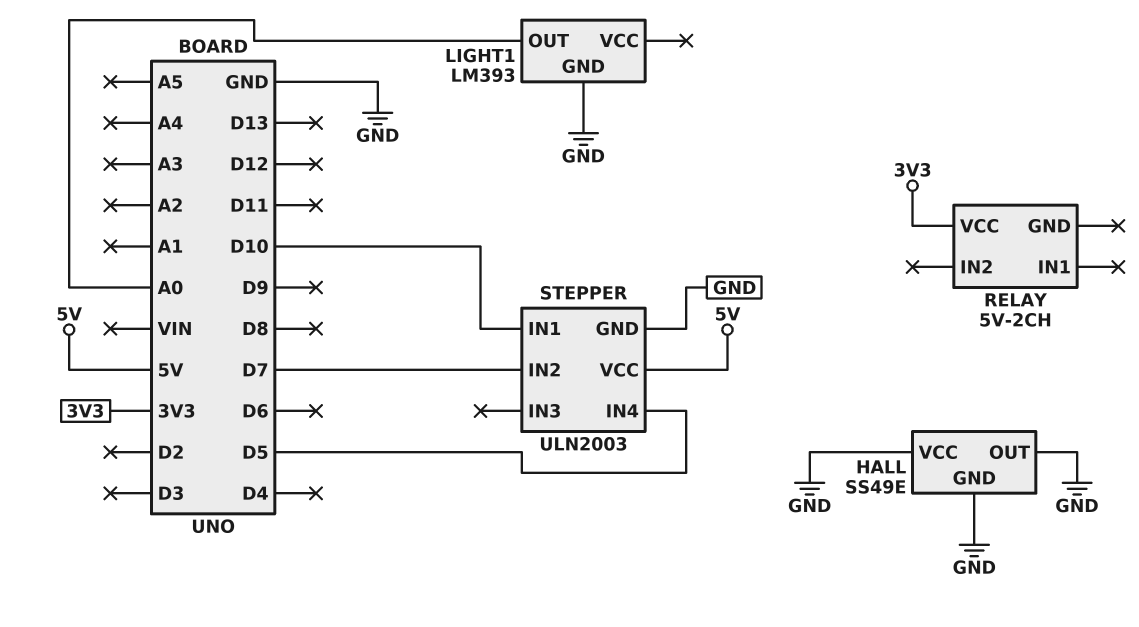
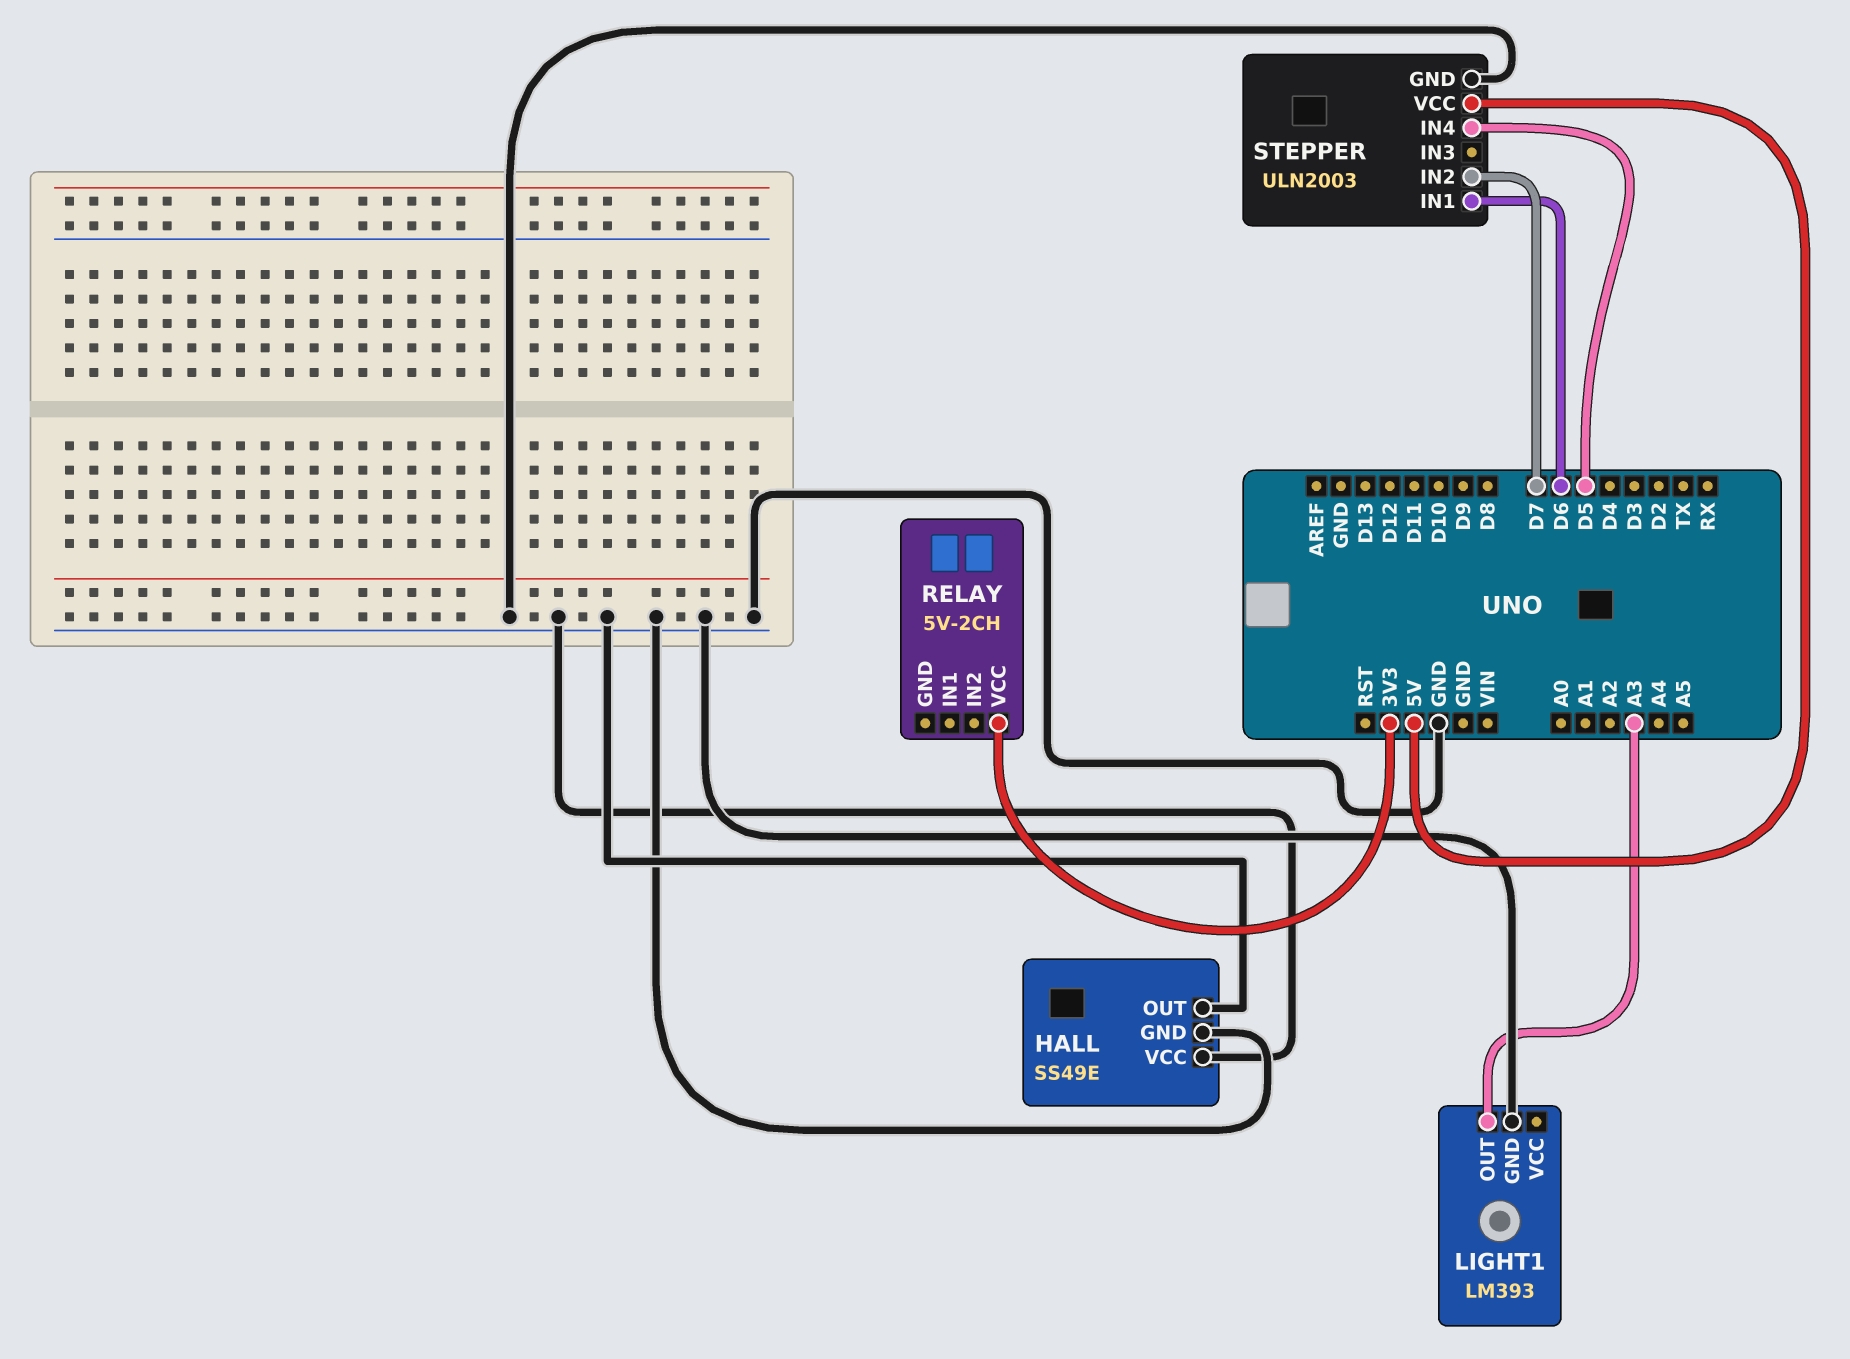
LIGHT1 pin OUT: A0 -> A3
STEPPER pin IN1: D10 -> D6

